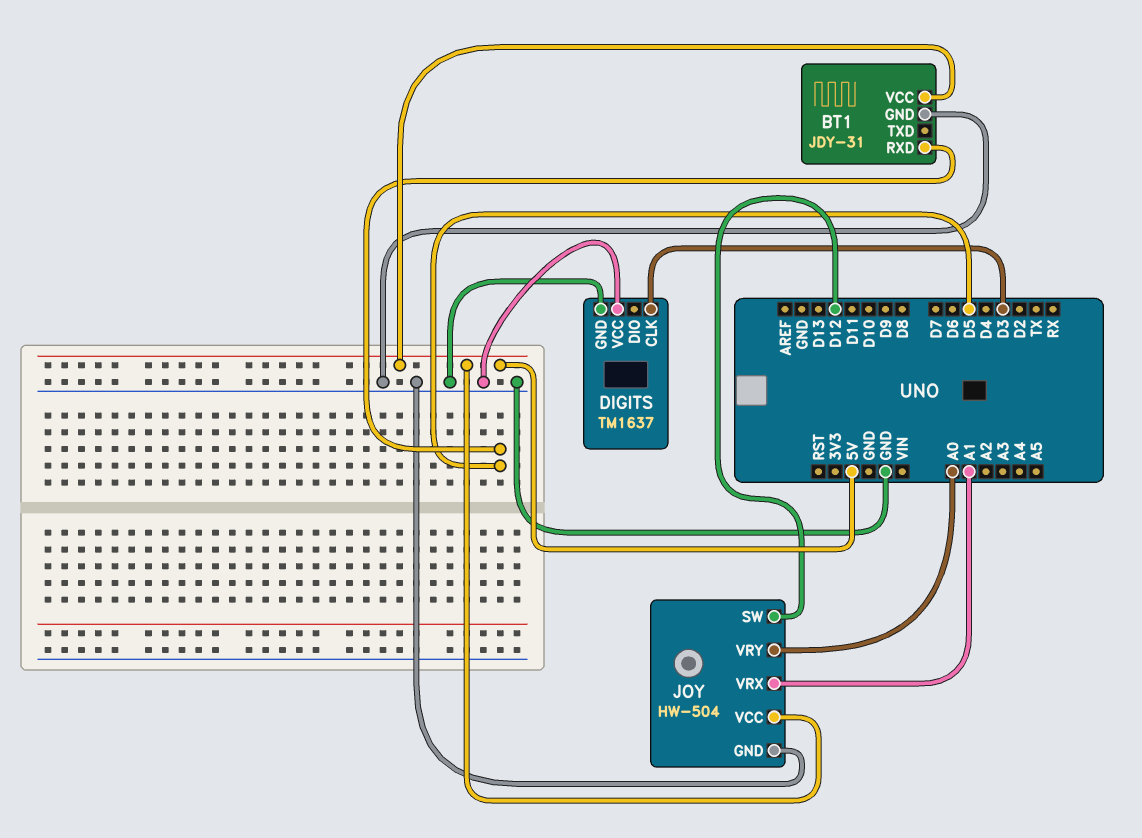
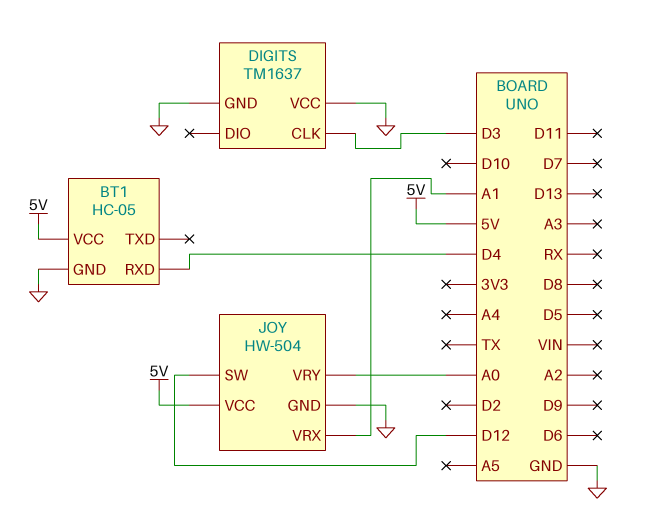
BT1: JDY-31 -> HC-05
BT1 pin RXD: D5 -> D4

